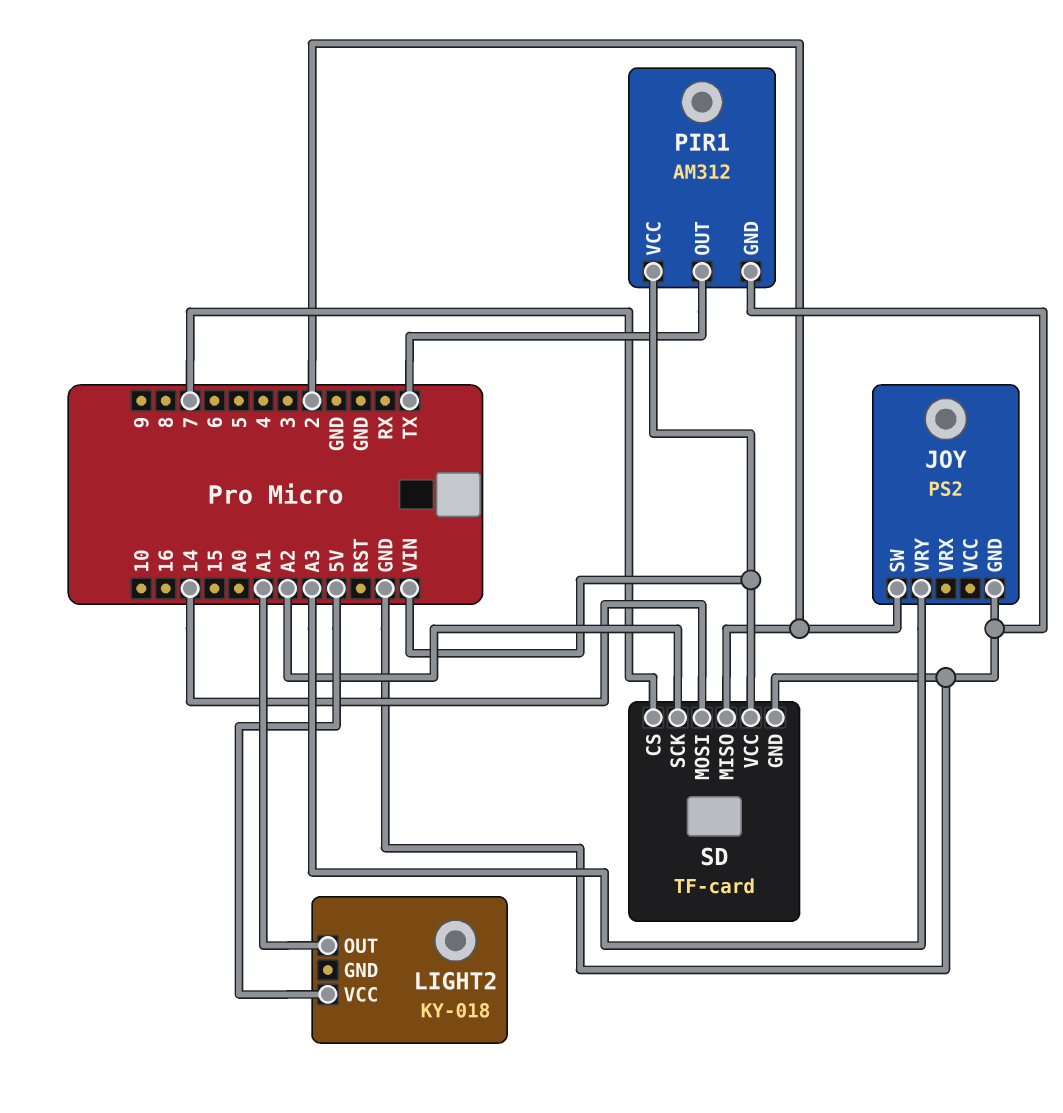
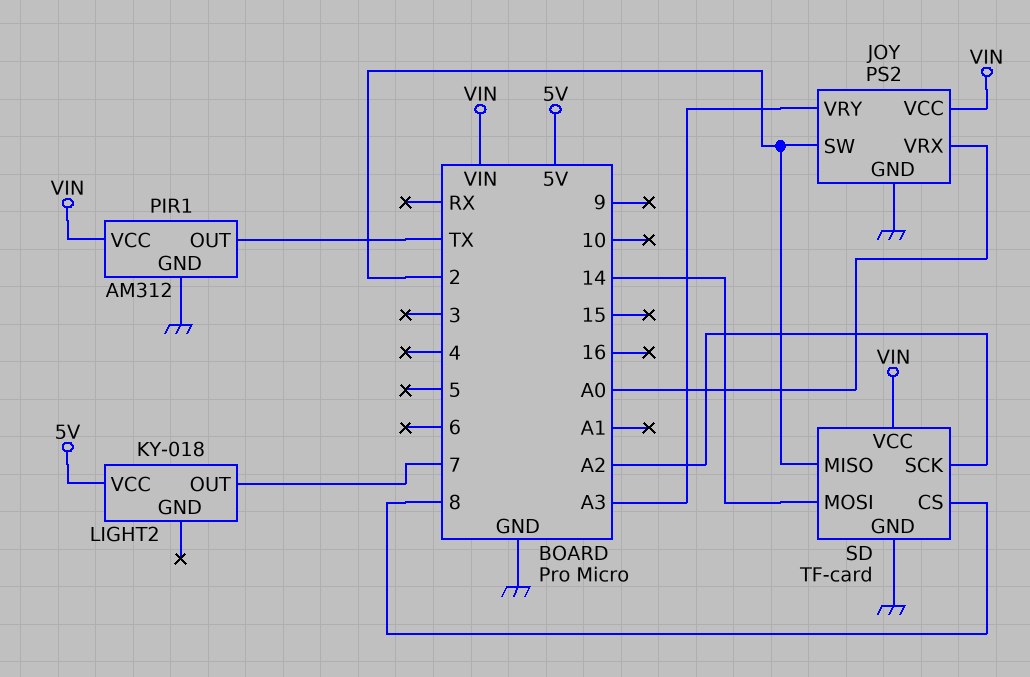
JOY pin VCC: none -> VIN
JOY pin VRX: none -> A0
LIGHT2 pin OUT: A1 -> 7
SD pin CS: 7 -> 8

